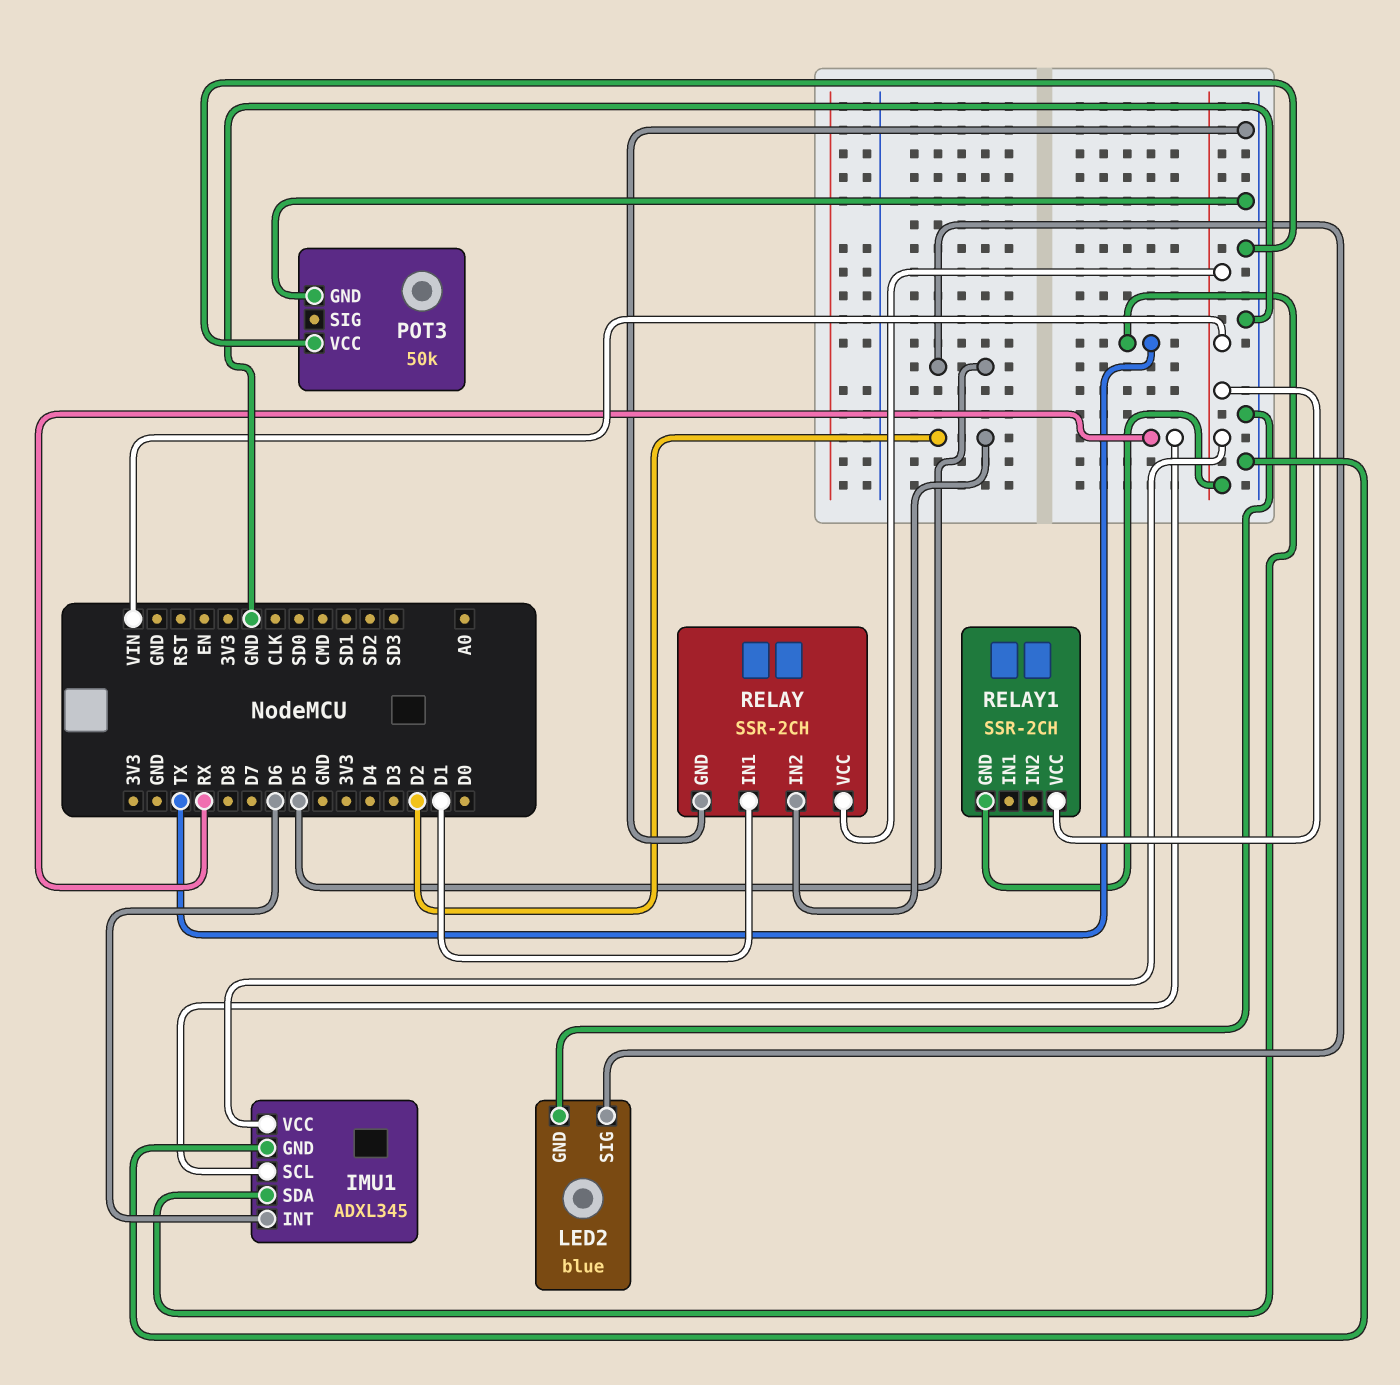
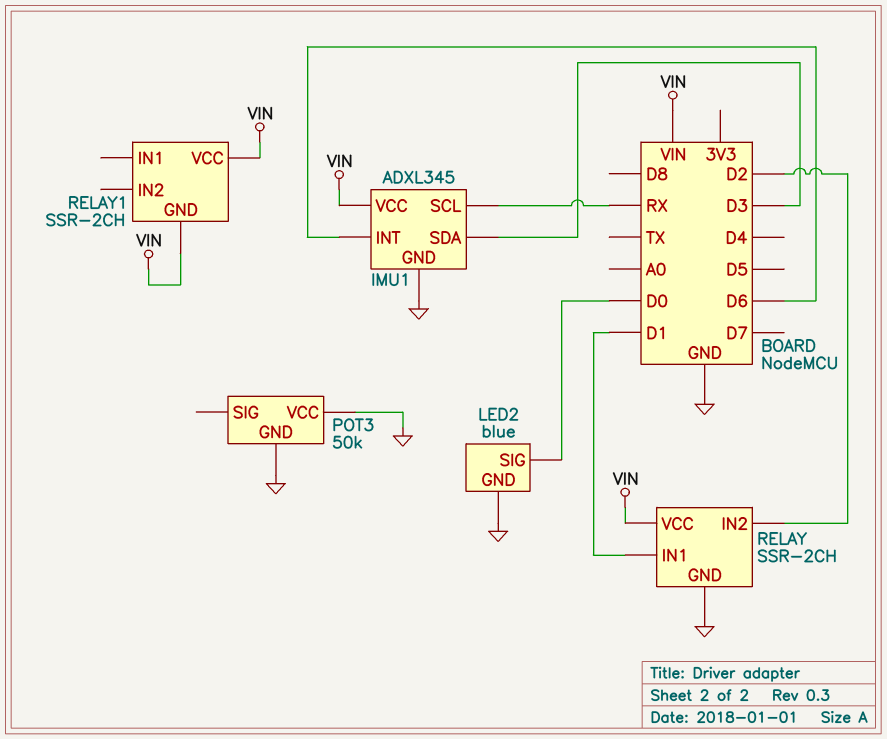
IMU1 pin SDA: TX -> D3
LED2 pin SIG: D5 -> D0

